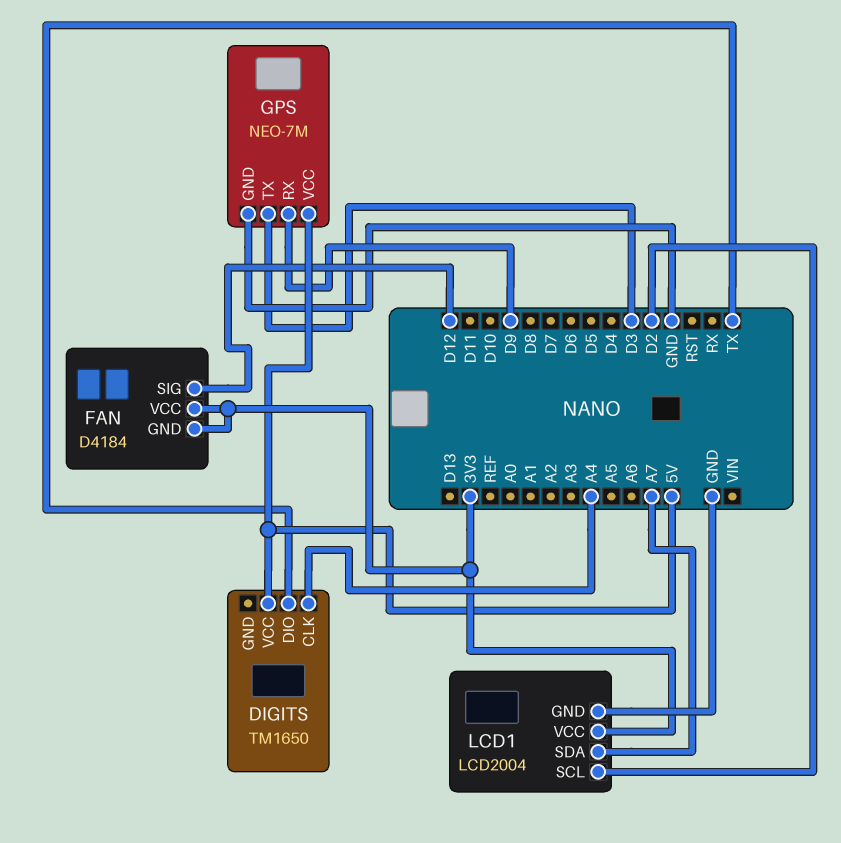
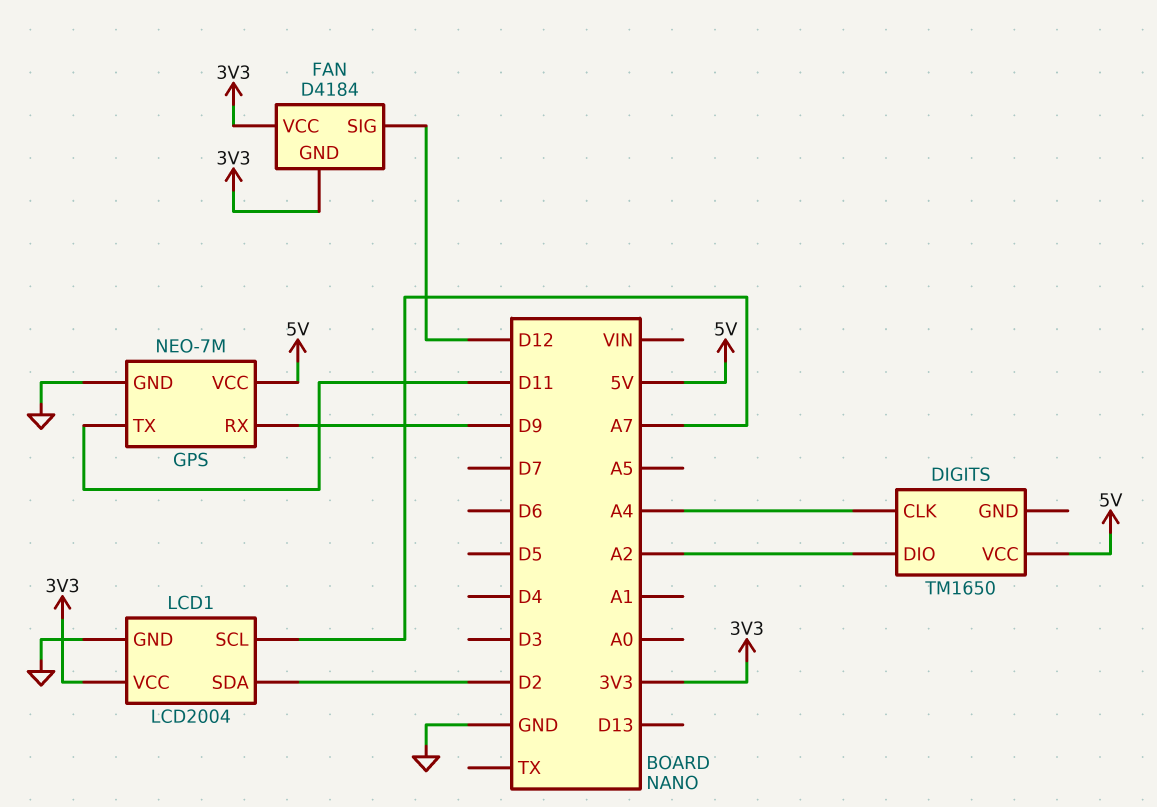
DIGITS pin DIO: TX -> A2
GPS pin TX: D3 -> D11
LCD1 pin SCL: D2 -> A7
LCD1 pin SDA: A7 -> D2

